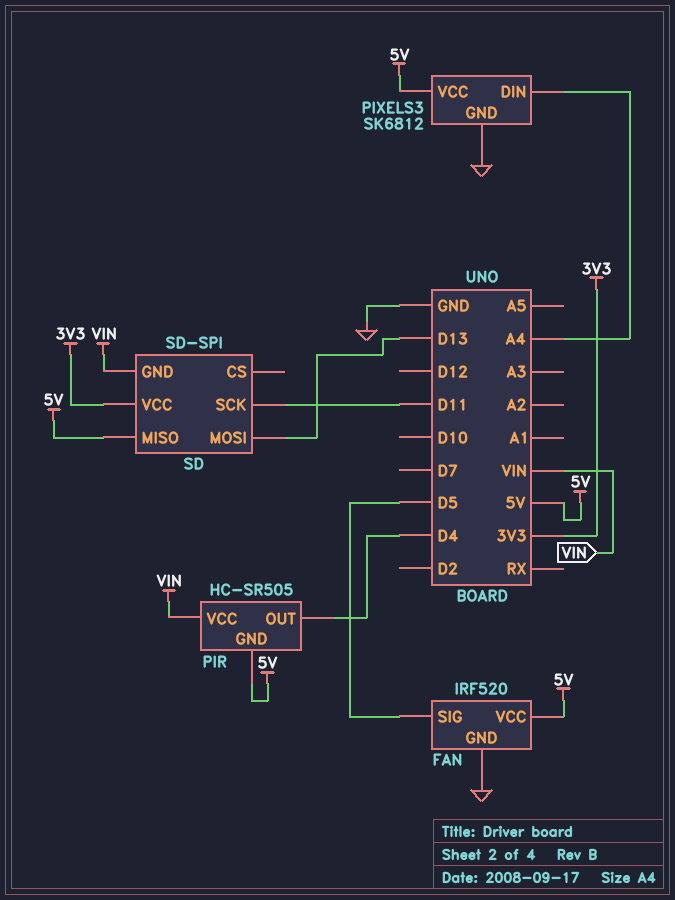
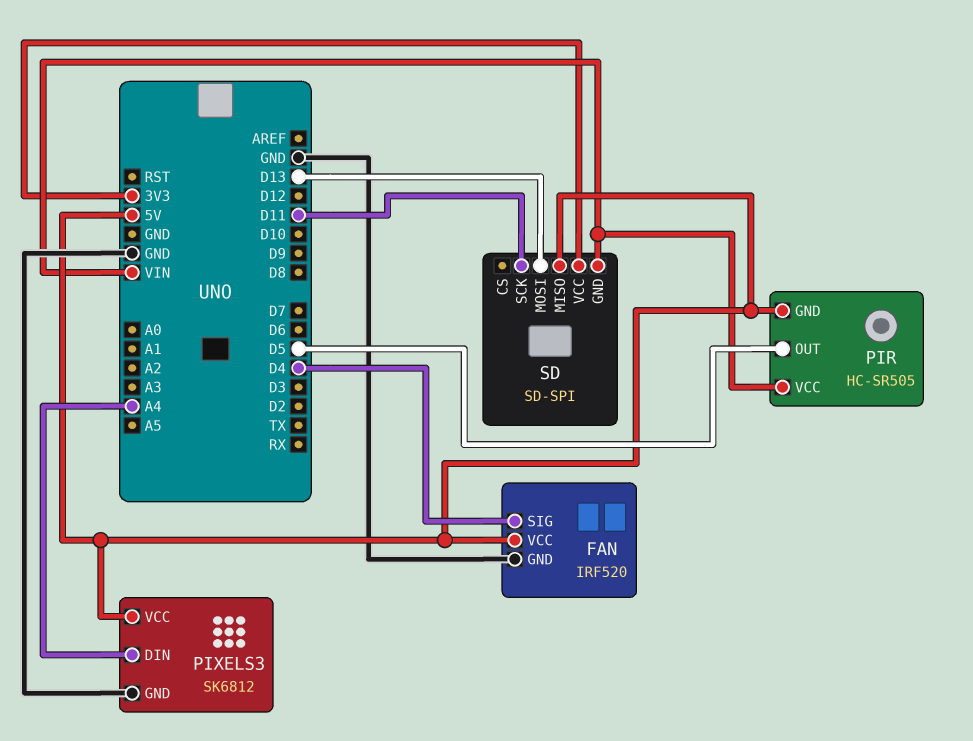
FAN pin SIG: D5 -> D4
PIR pin OUT: D4 -> D5

